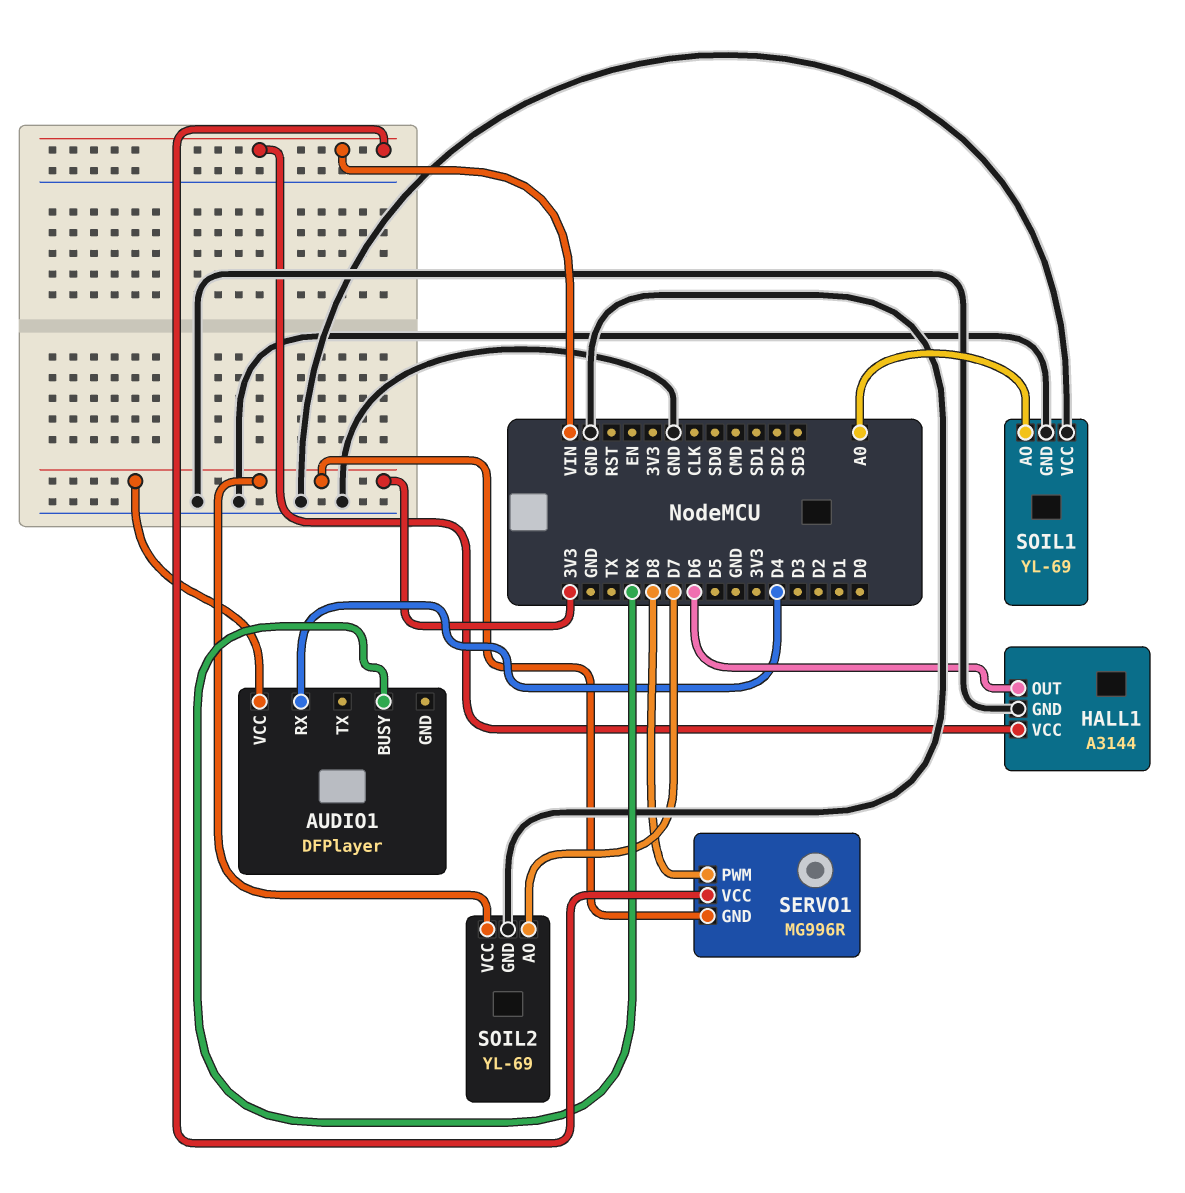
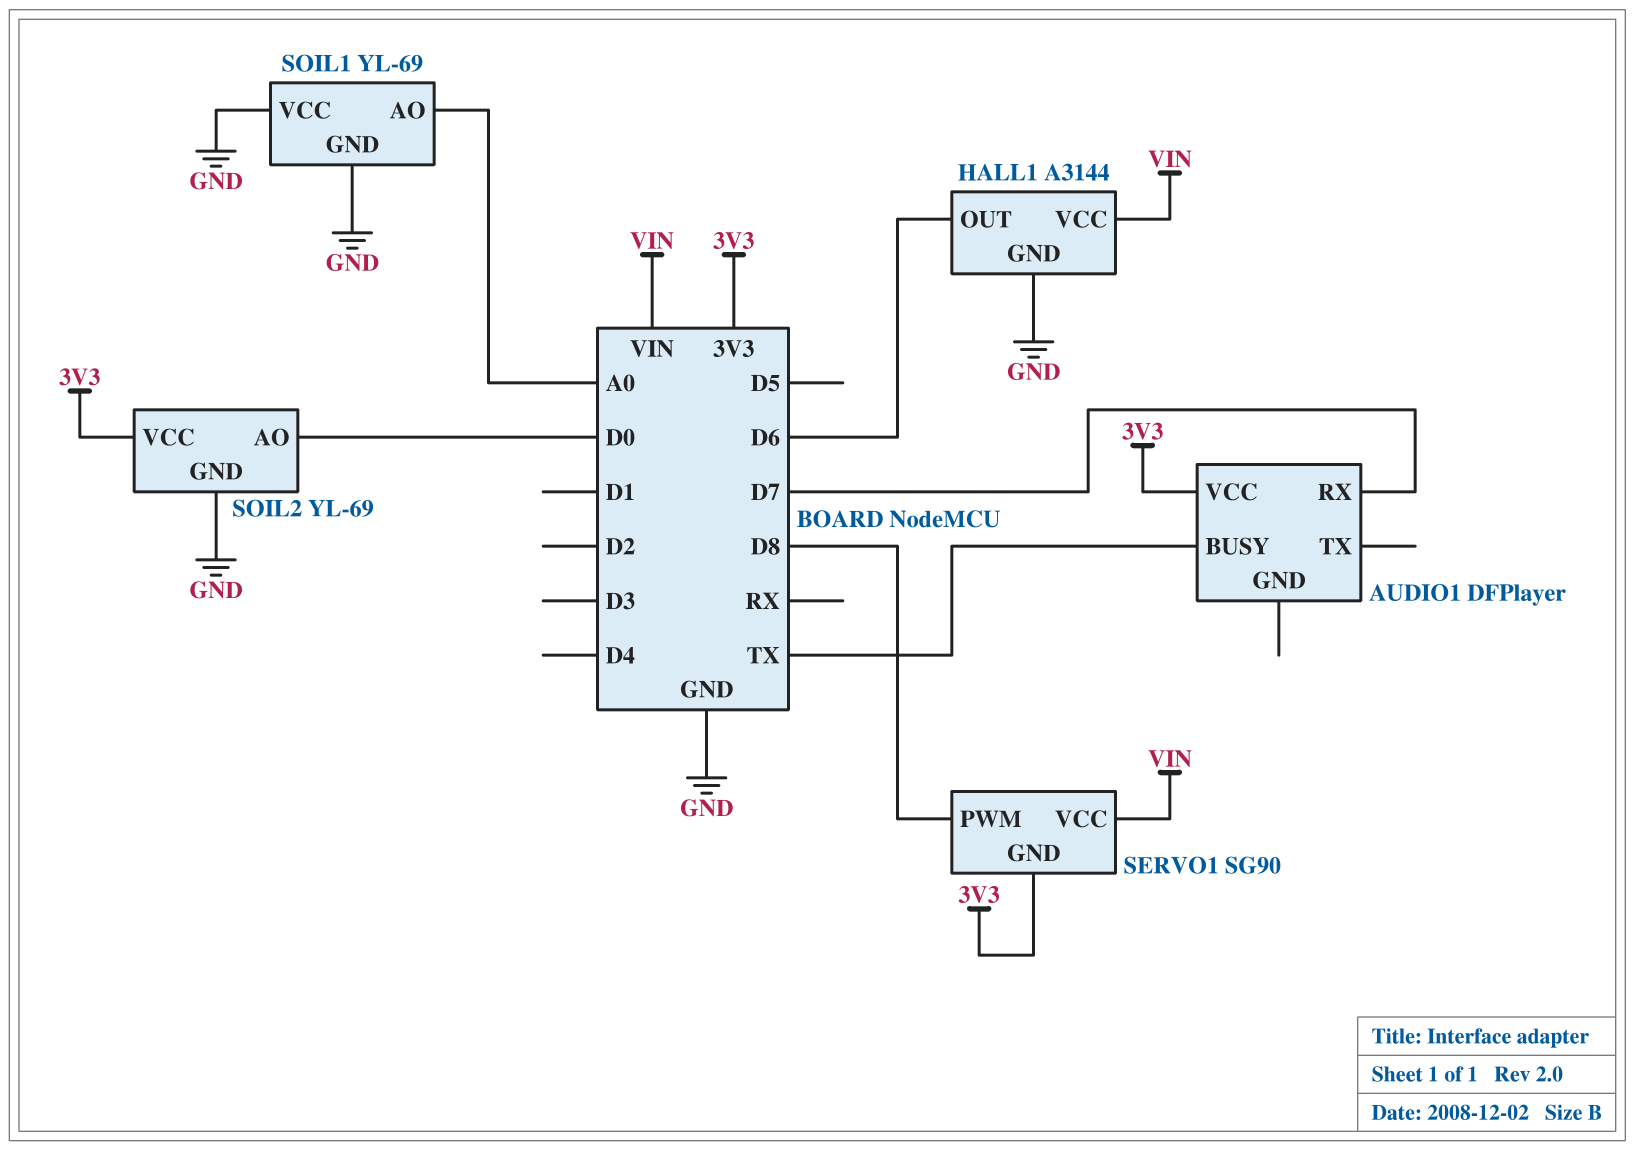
AUDIO1 pin BUSY: RX -> TX
AUDIO1 pin RX: D4 -> D7
SERVO1: MG996R -> SG90
SOIL2 pin AO: D7 -> D0

